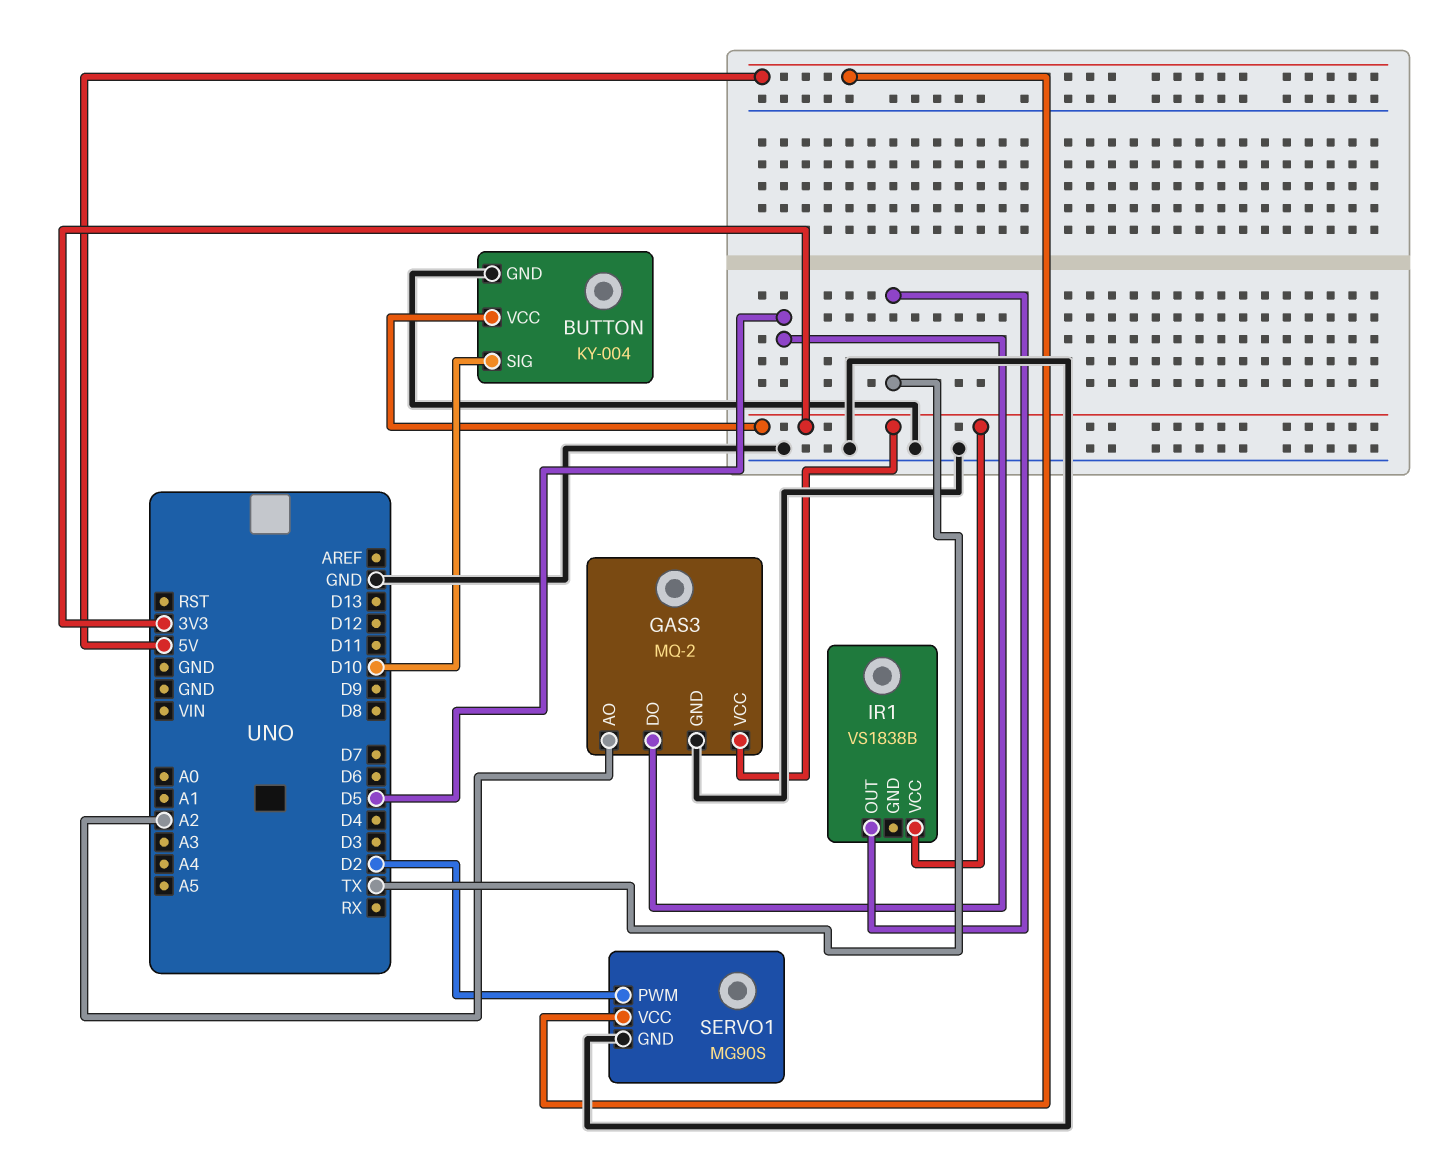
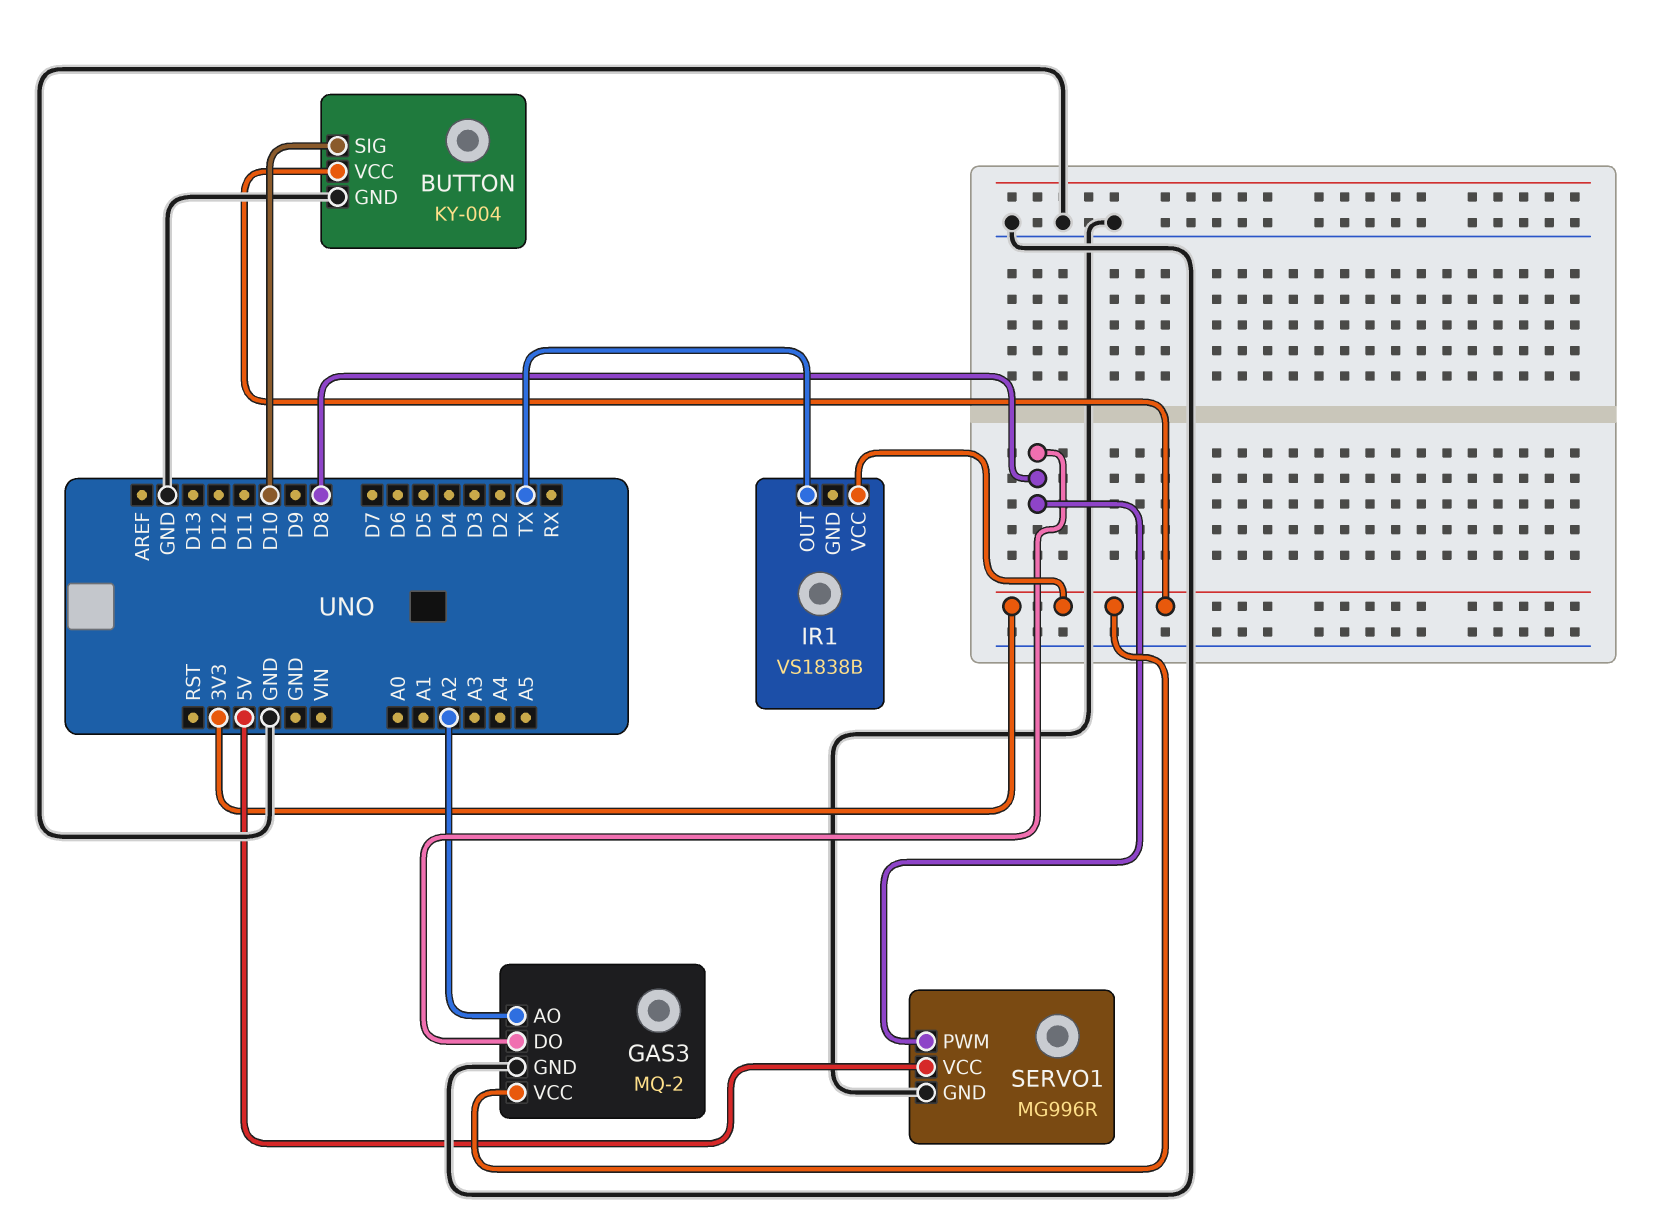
GAS3 pin DO: D5 -> D8
SERVO1: MG90S -> MG996R
SERVO1 pin PWM: D2 -> D8

